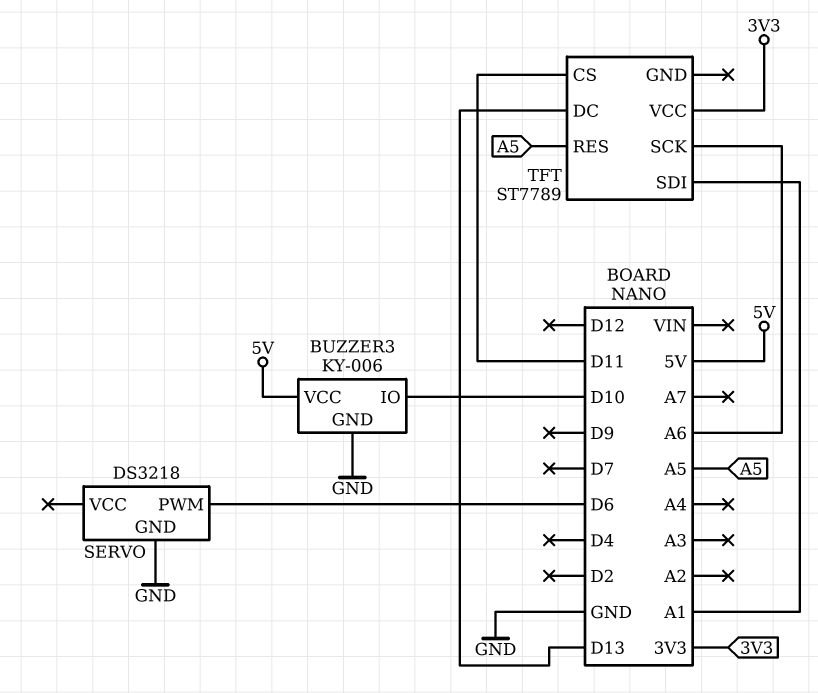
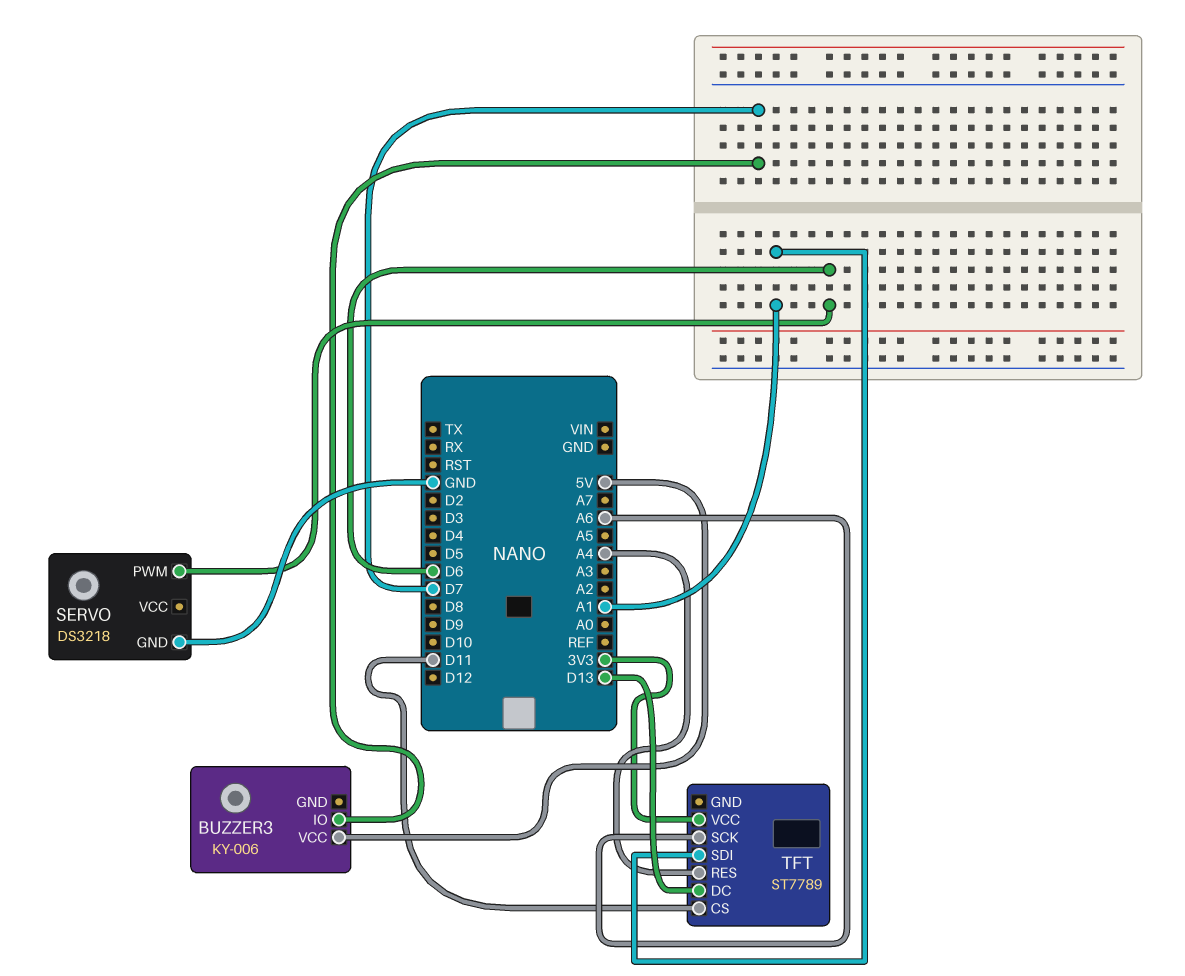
BUZZER3 pin GND: GND -> none
BUZZER3 pin IO: D10 -> D7
TFT pin RES: A5 -> A4

